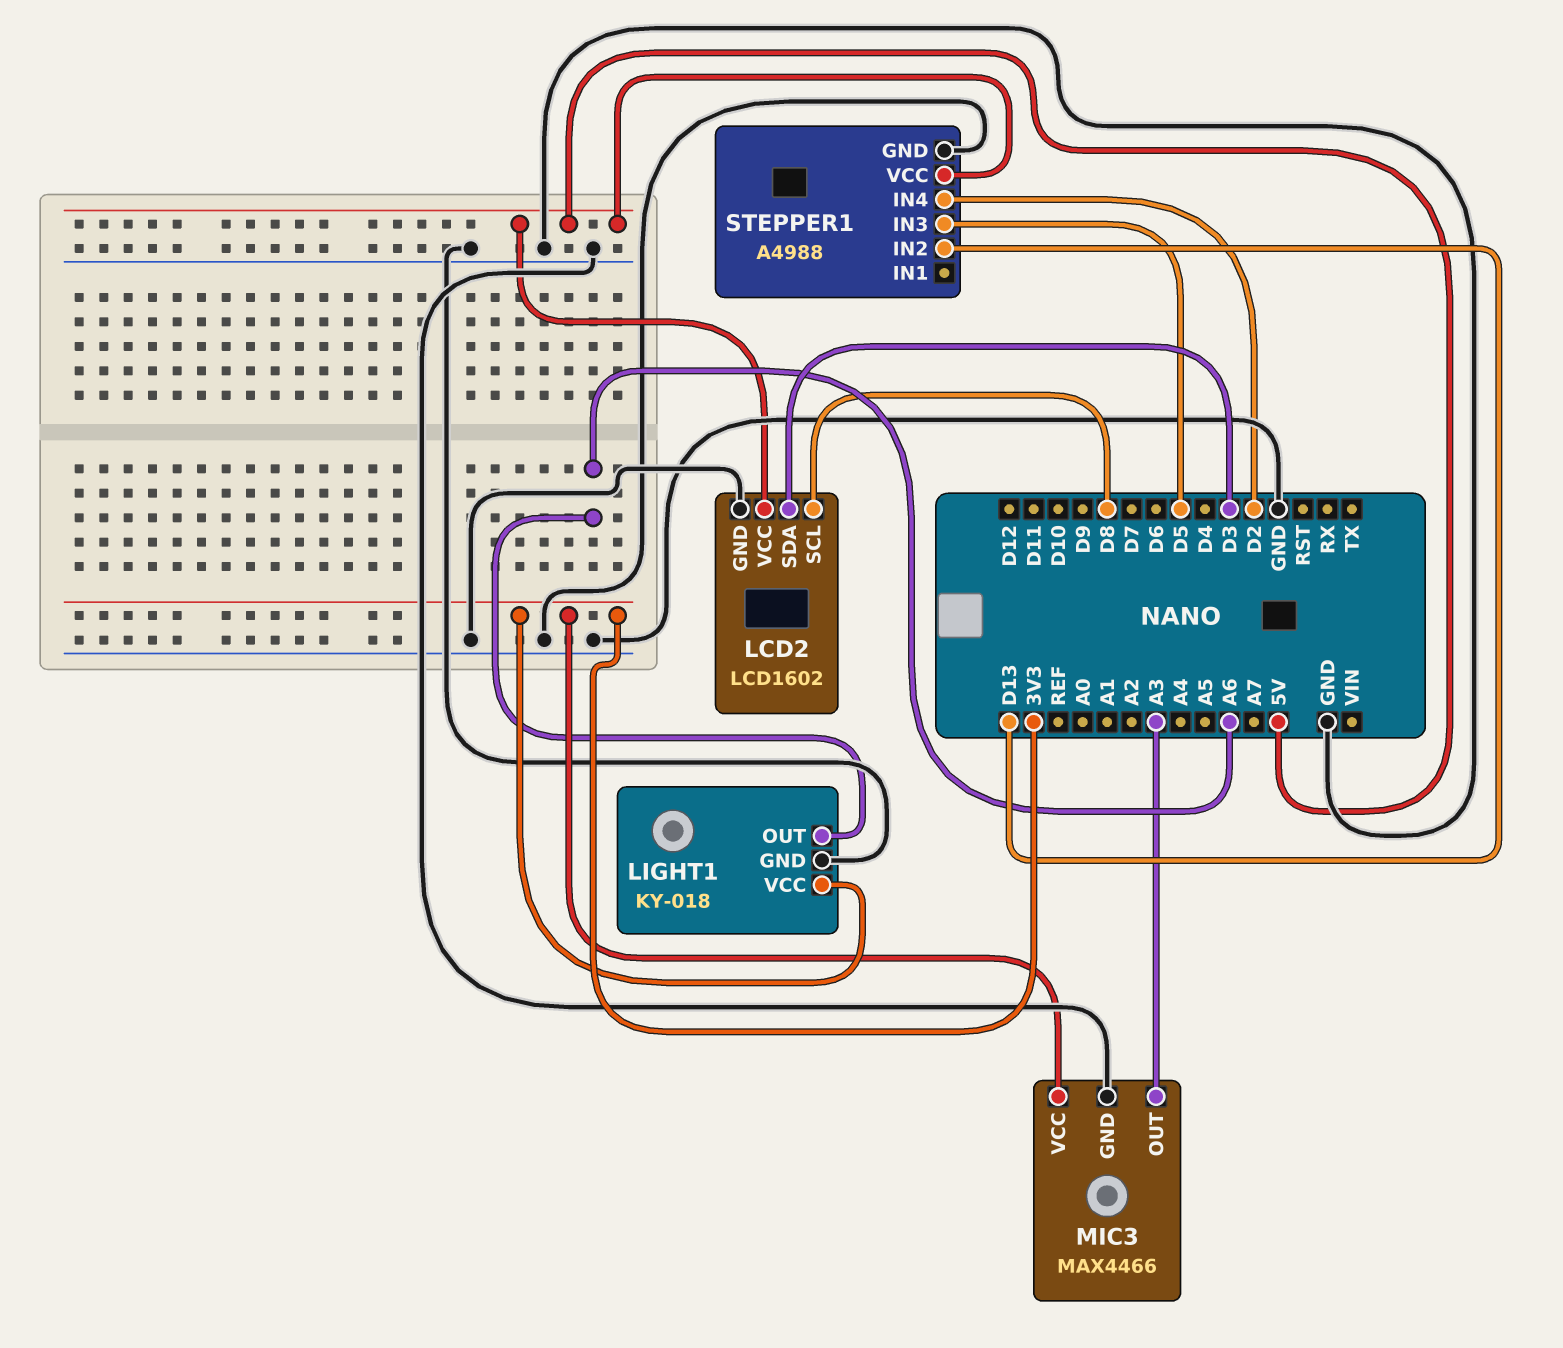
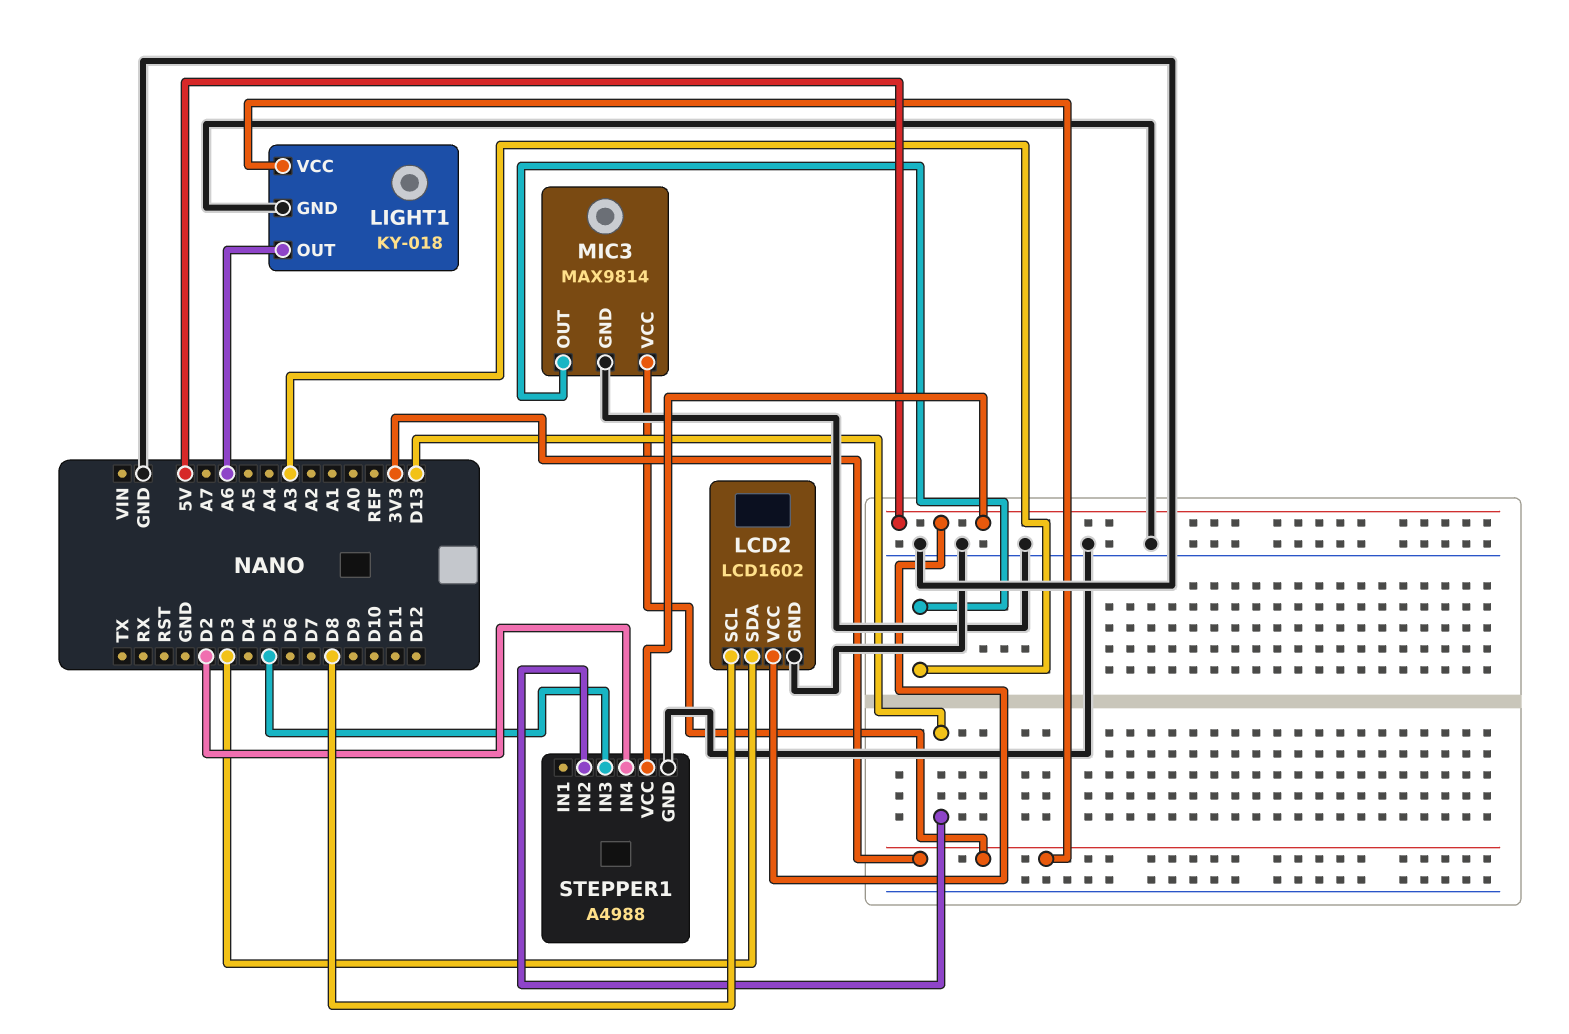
MIC3: MAX4466 -> MAX9814

